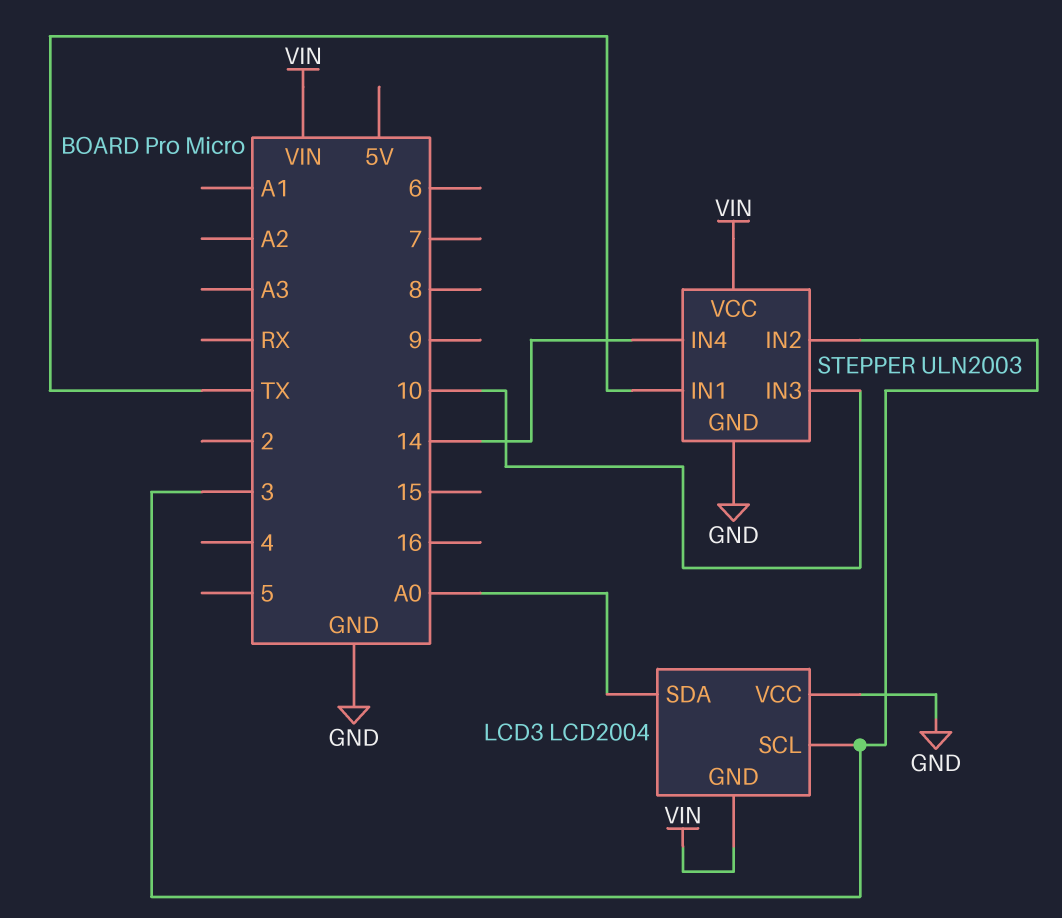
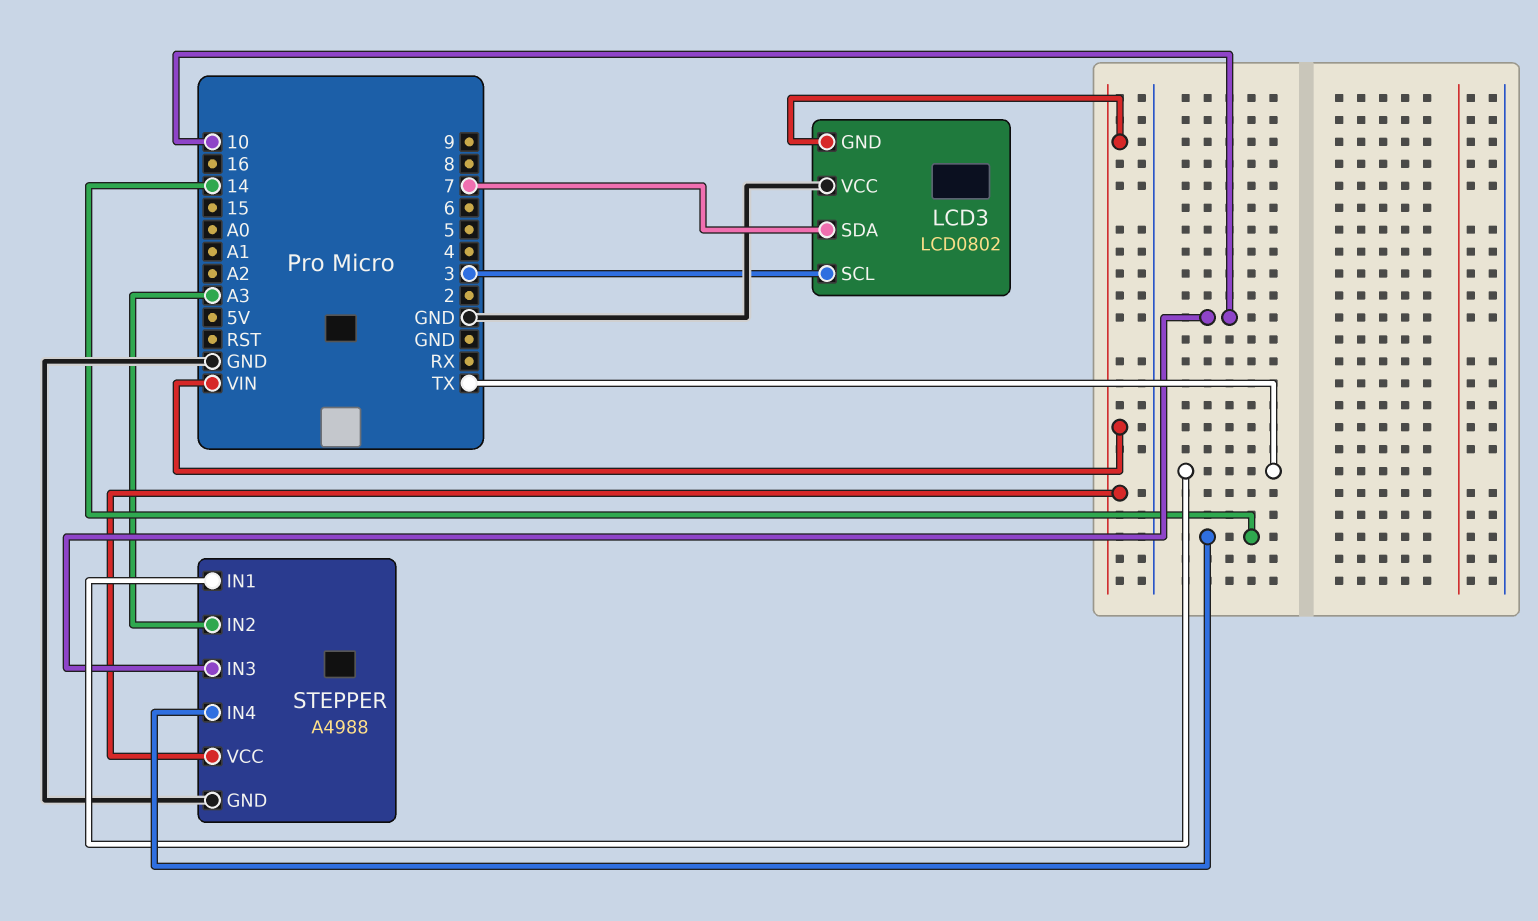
LCD3: LCD2004 -> LCD0802
LCD3 pin SDA: A0 -> 7
STEPPER: ULN2003 -> A4988
STEPPER pin IN2: 3 -> A3

